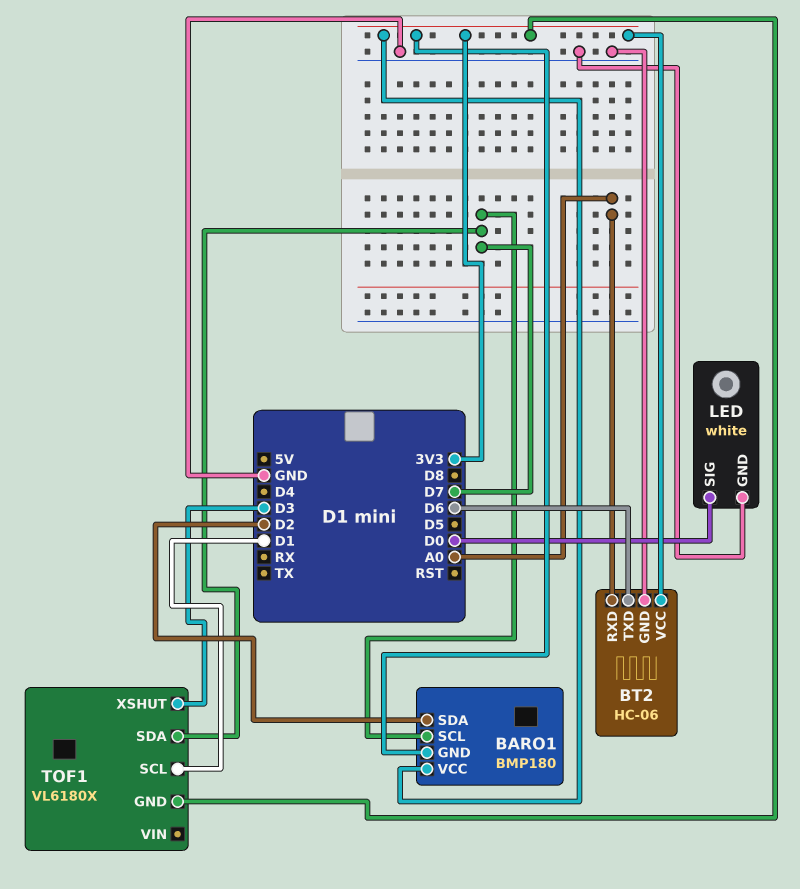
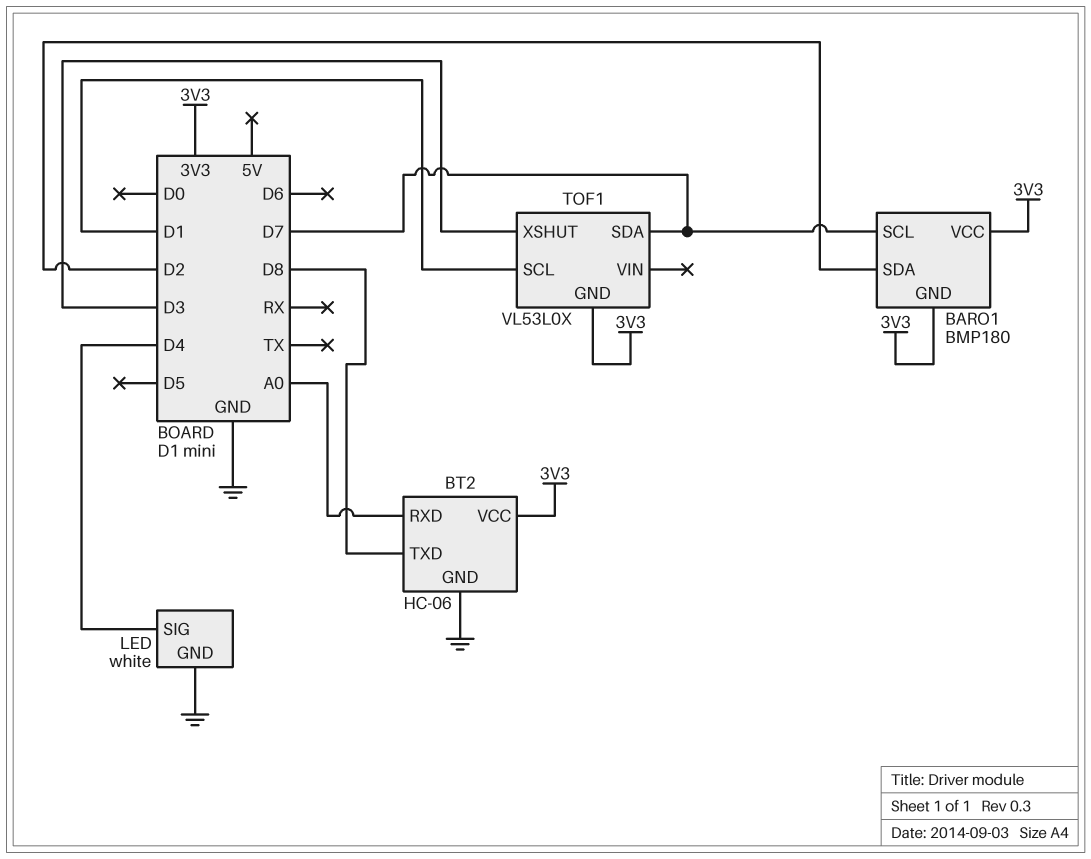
BT2 pin TXD: D6 -> D8
LED pin SIG: D0 -> D4
TOF1: VL6180X -> VL53L0X

